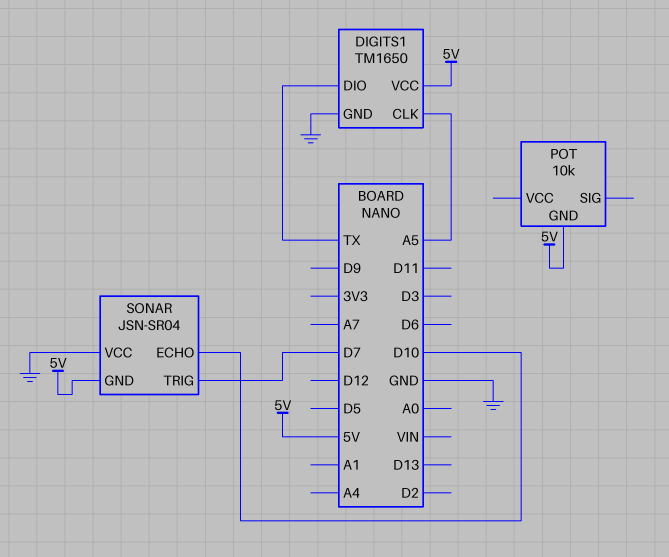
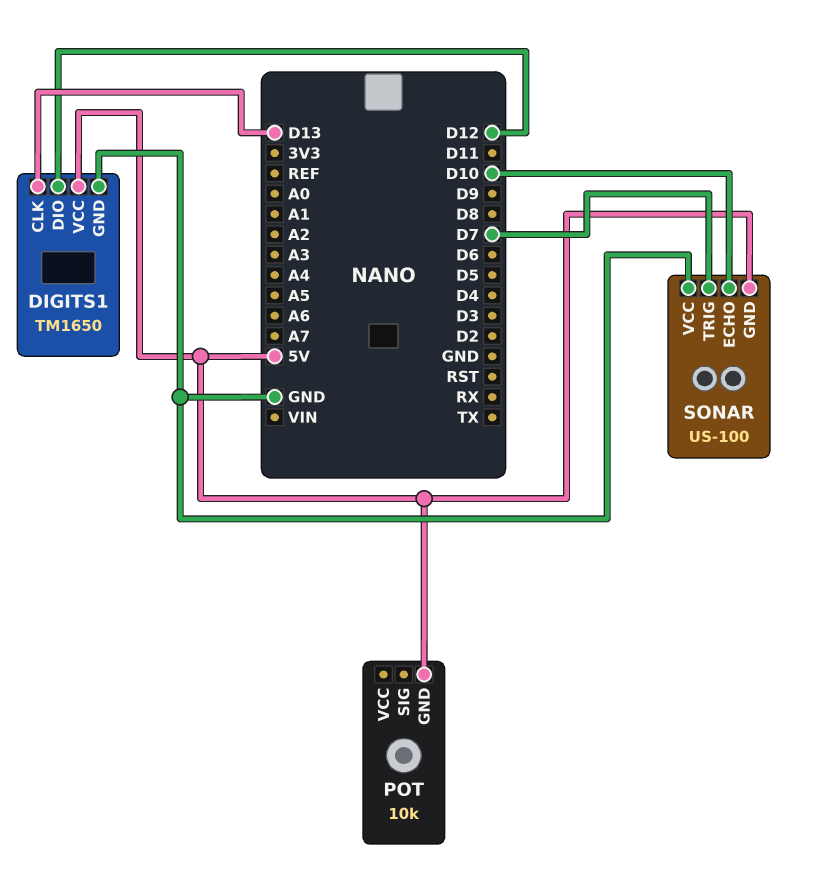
DIGITS1 pin CLK: A5 -> D13
DIGITS1 pin DIO: TX -> D12
SONAR: JSN-SR04 -> US-100

